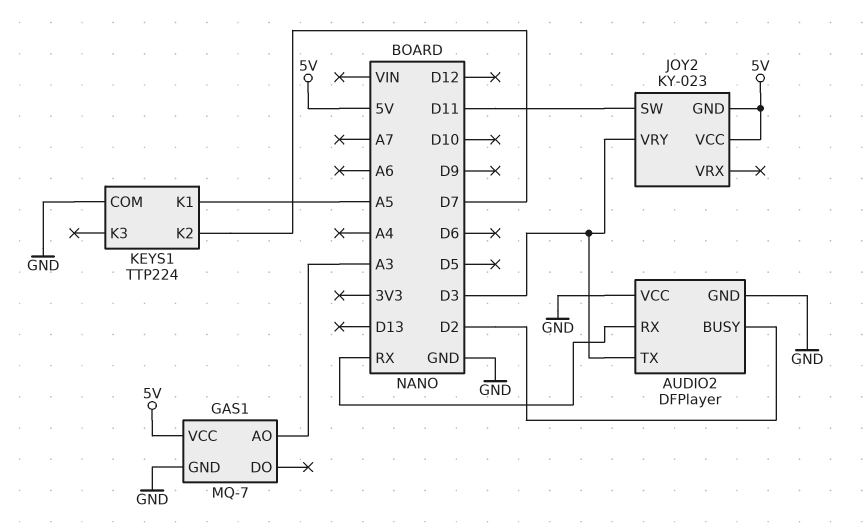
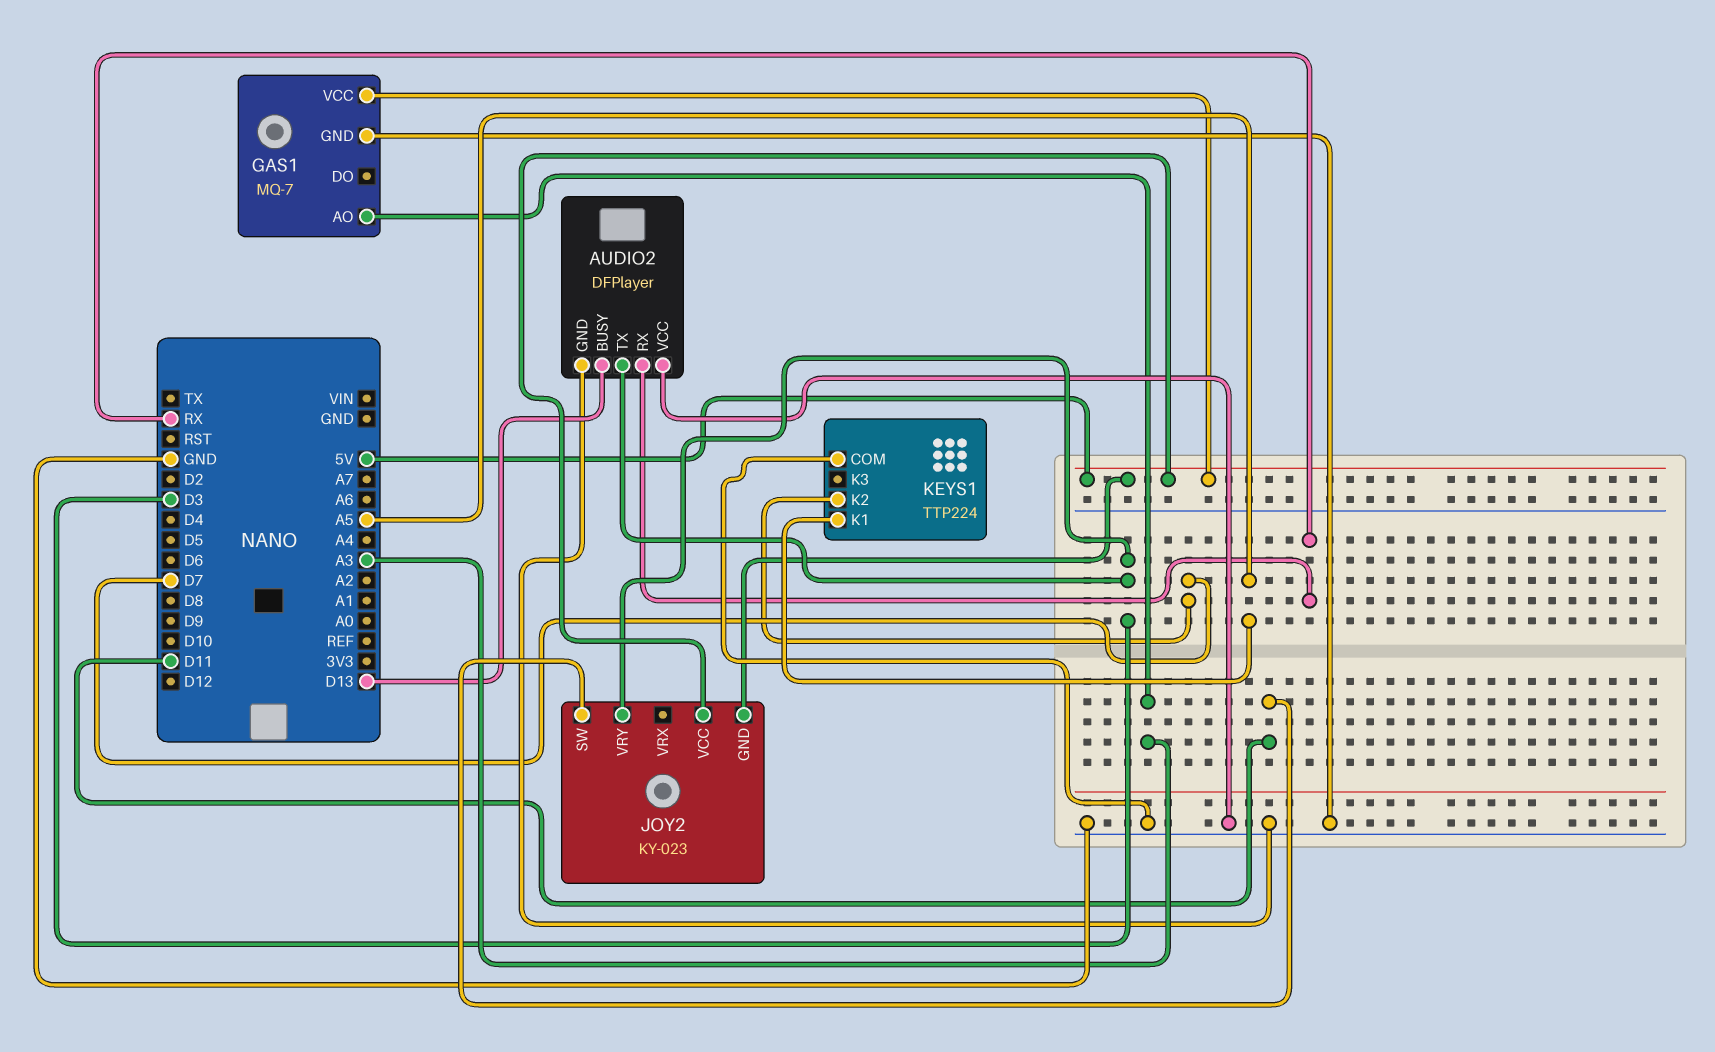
AUDIO2 pin BUSY: D2 -> D13

